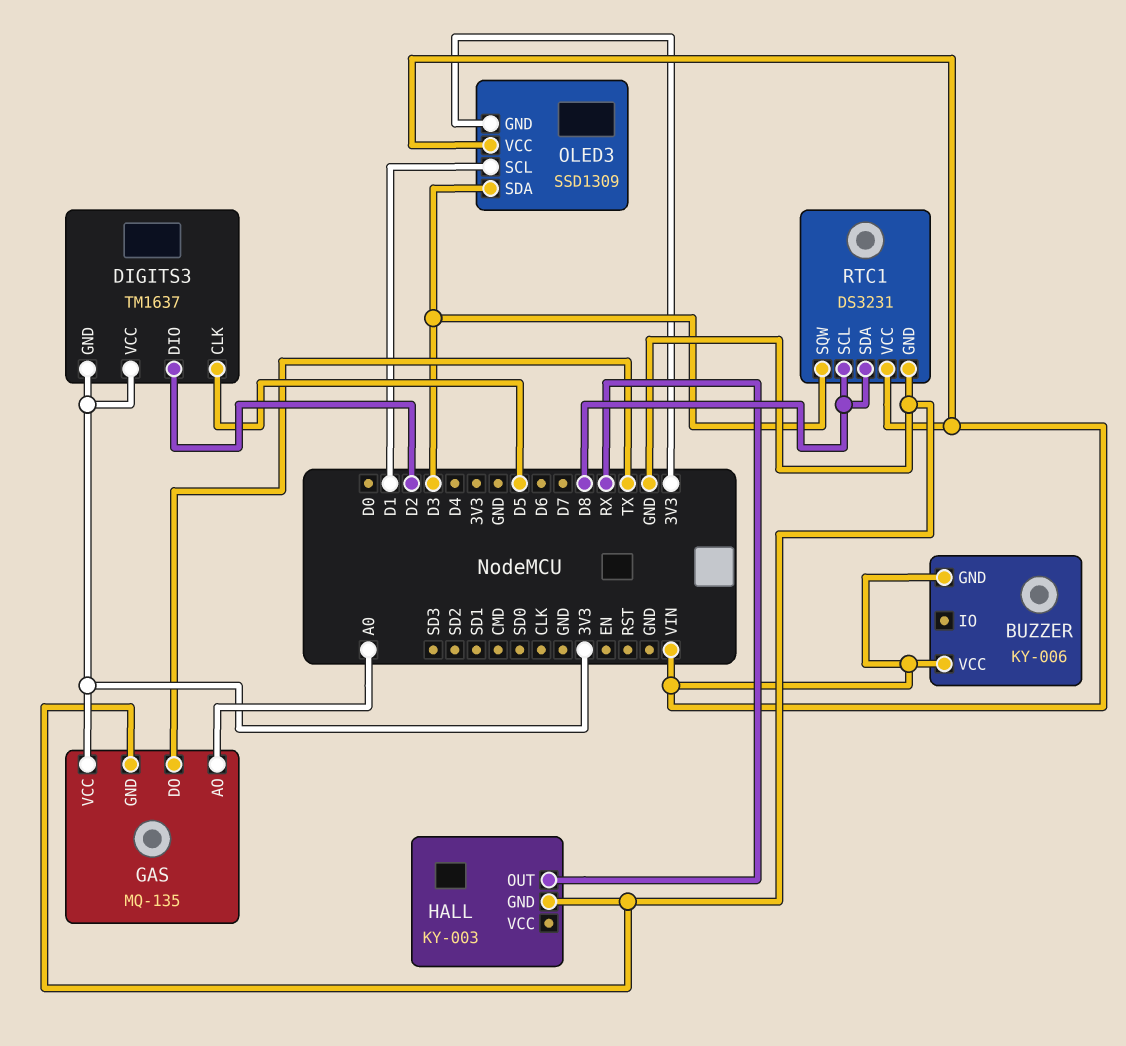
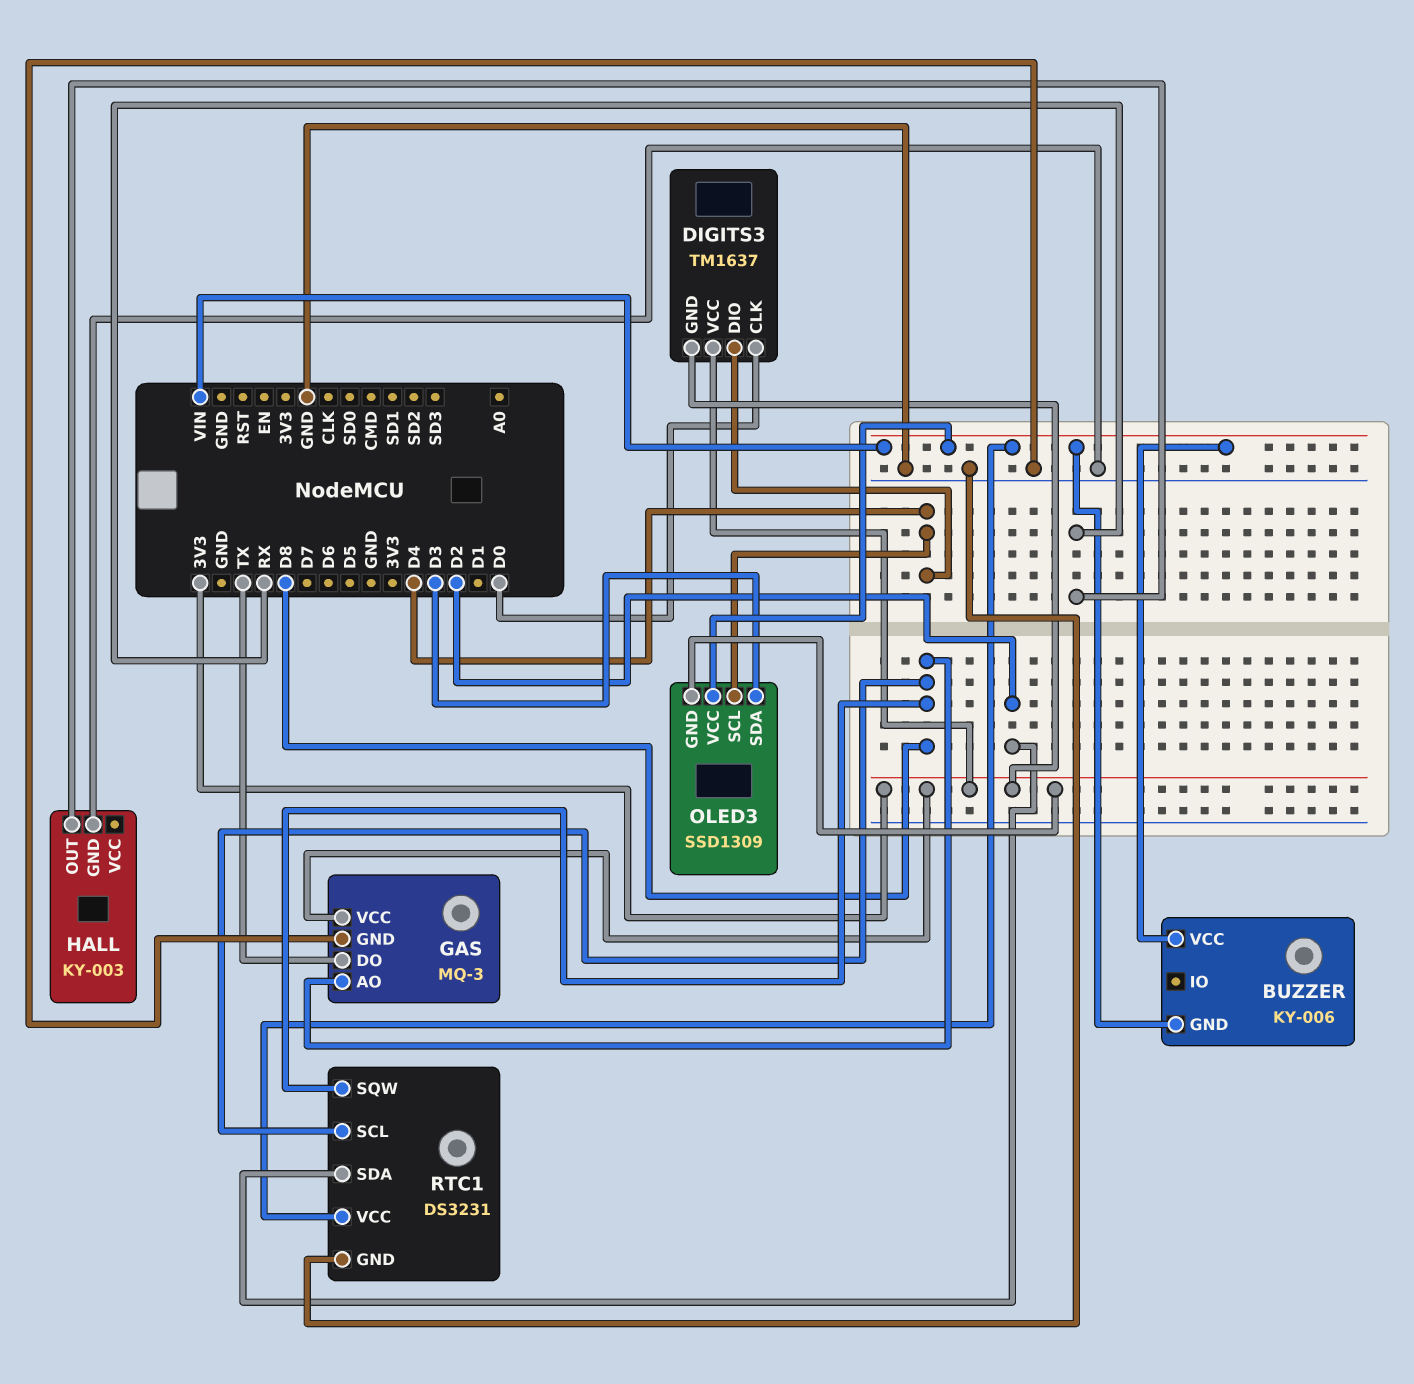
DIGITS3 pin CLK: D5 -> D0
DIGITS3 pin DIO: D2 -> D4
GAS: MQ-135 -> MQ-3
GAS pin AO: A0 -> D8
OLED3 pin SCL: D1 -> D4
RTC1 pin SDA: D8 -> D2
RTC1 pin SQW: D3 -> D8

